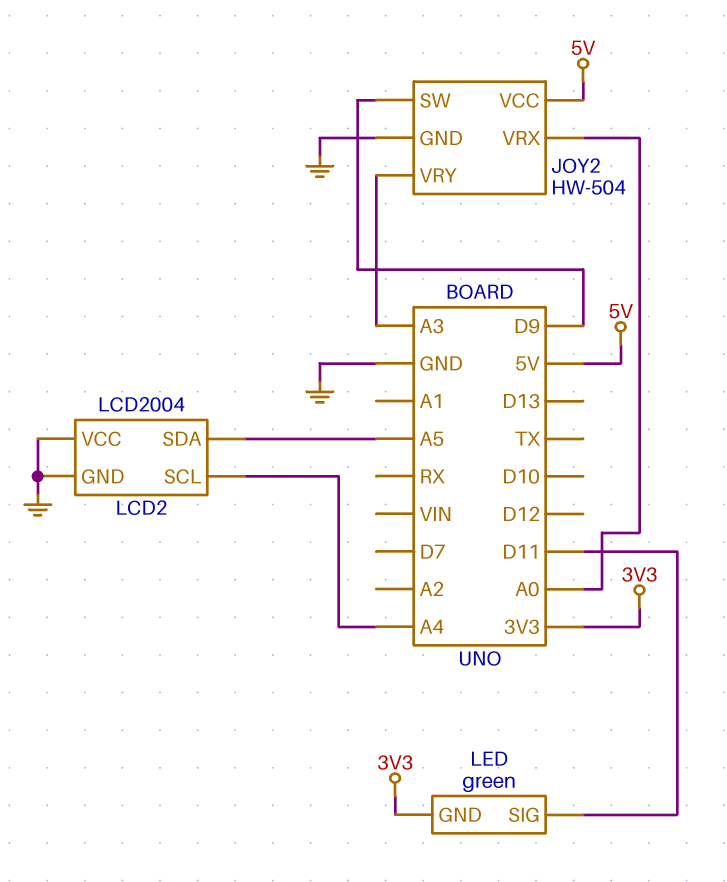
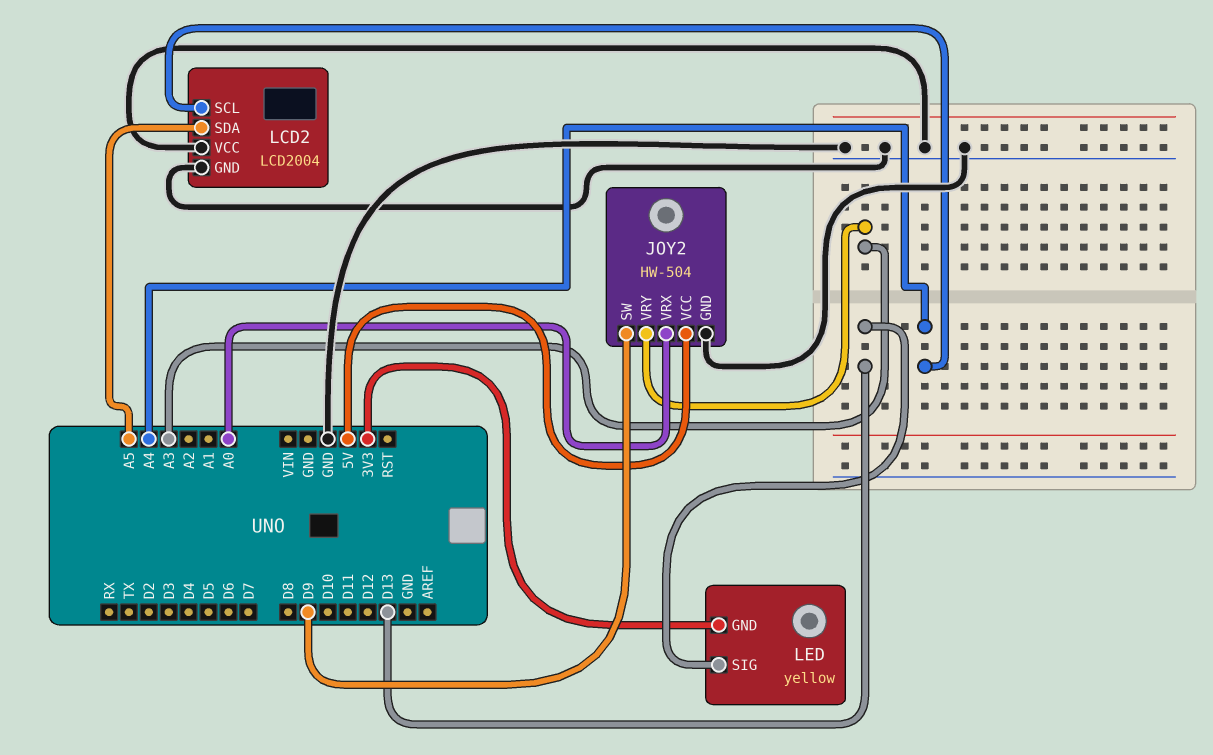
LED: green -> yellow
LED pin SIG: D11 -> D13

